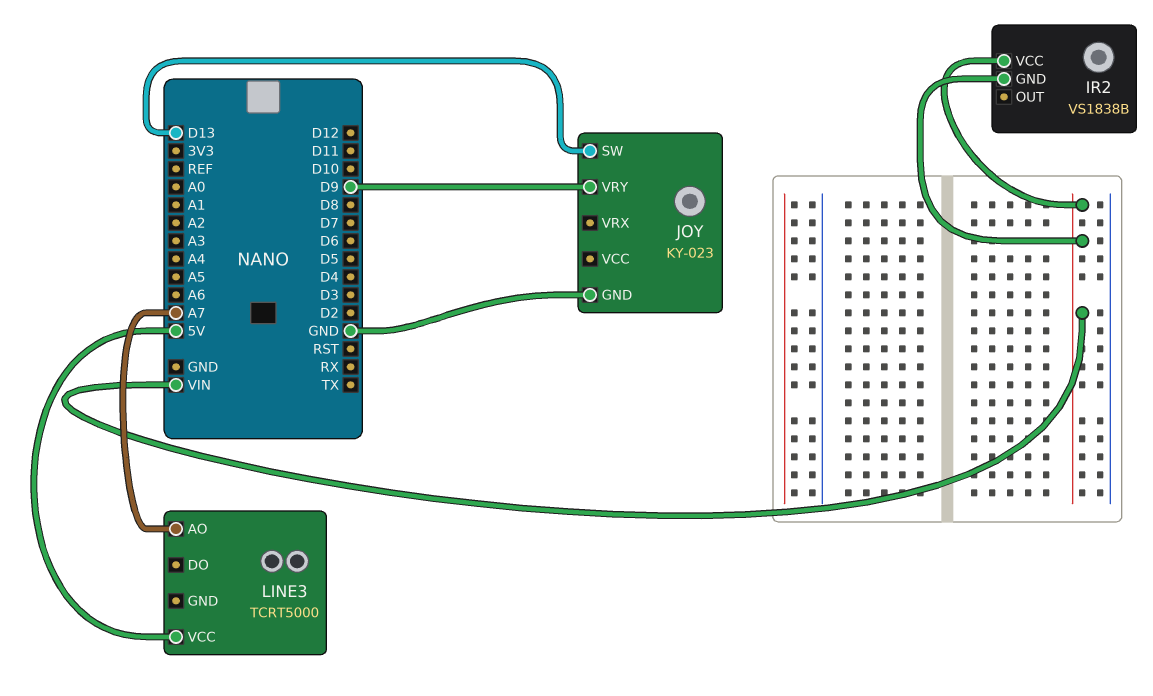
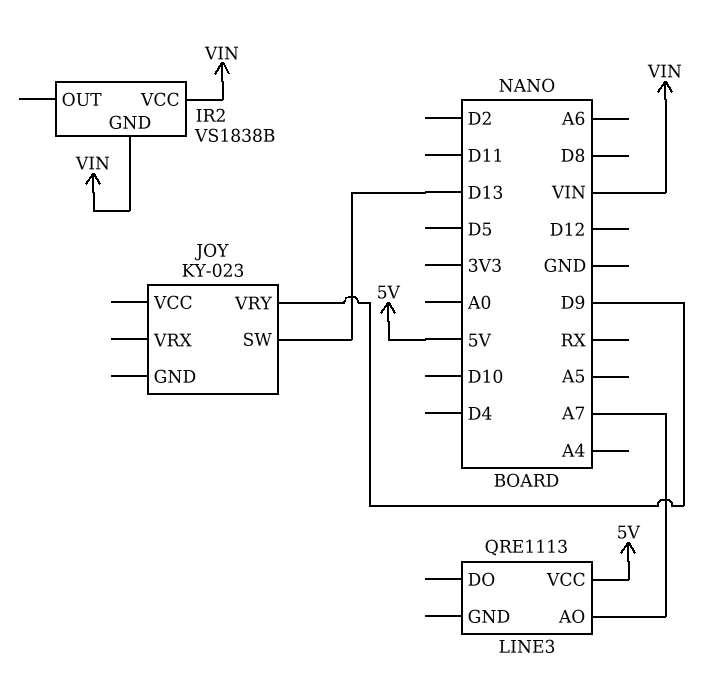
JOY pin GND: GND -> none
LINE3: TCRT5000 -> QRE1113

